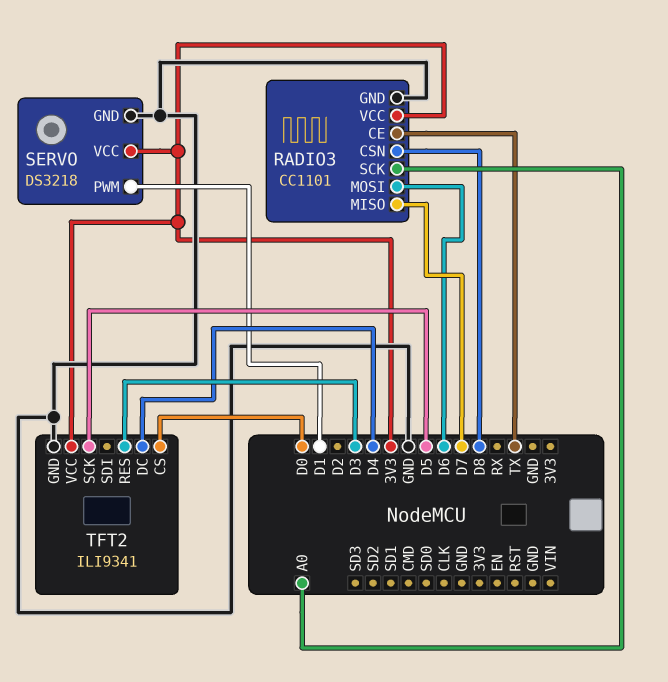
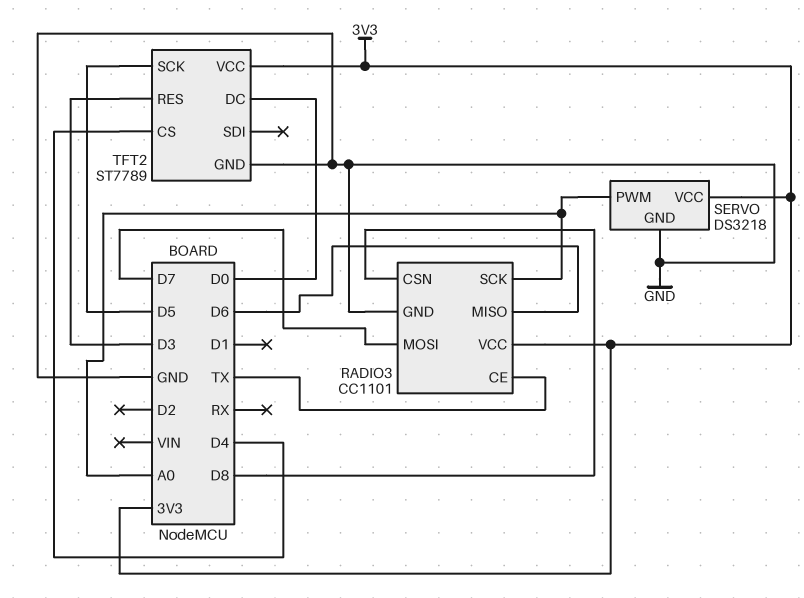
RADIO3 pin MISO: D7 -> D6
RADIO3 pin MOSI: D6 -> D7
SERVO pin PWM: D1 -> A0
TFT2: ILI9341 -> ST7789
TFT2 pin CS: D0 -> D4
TFT2 pin DC: D4 -> D0

